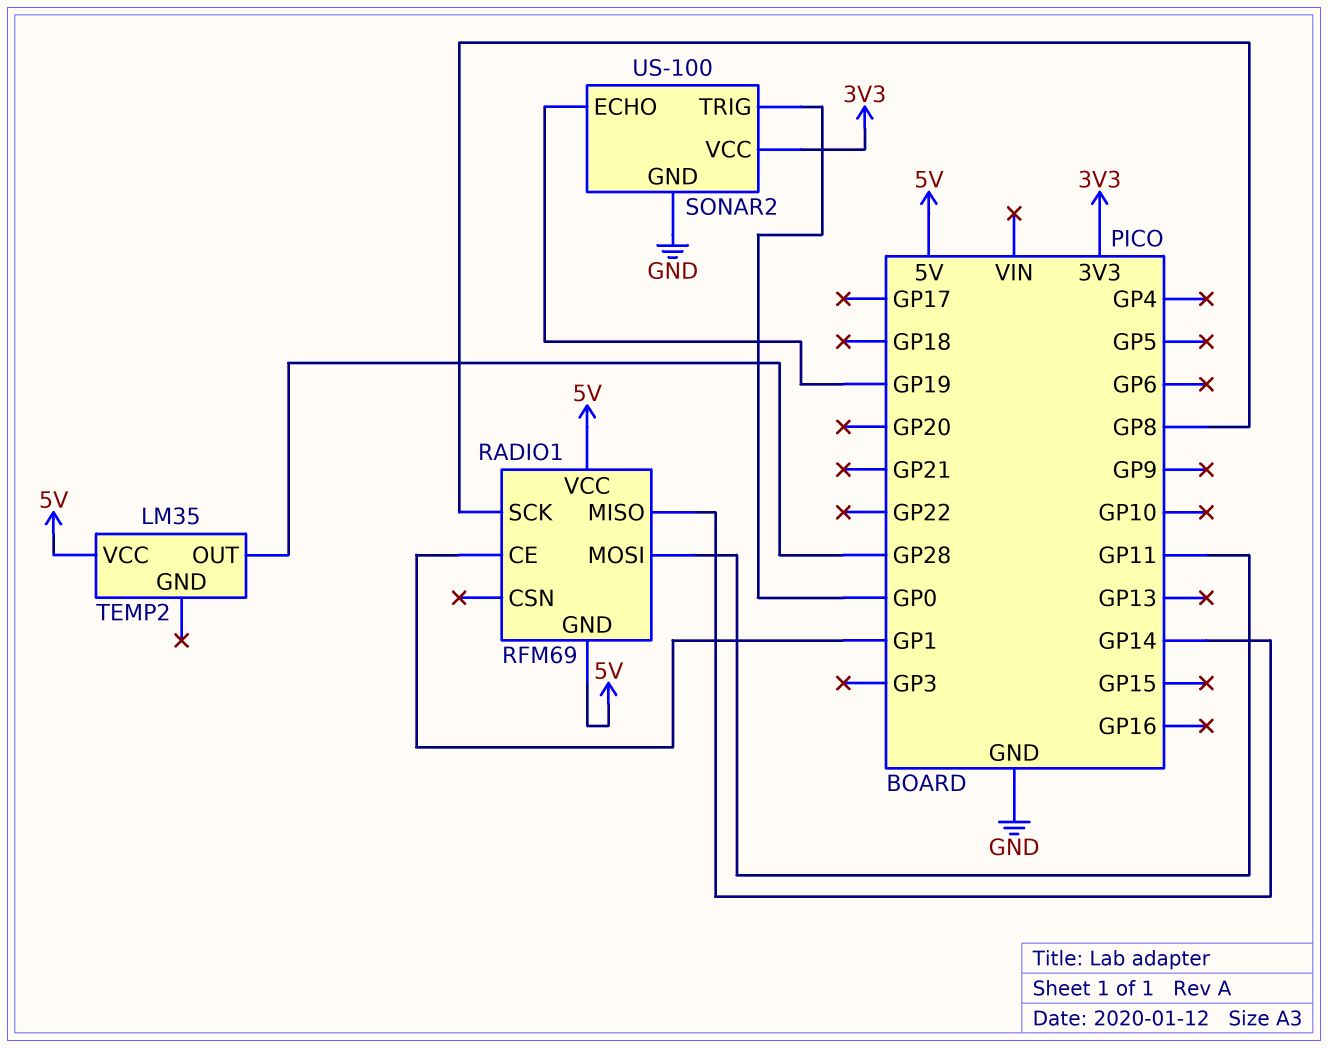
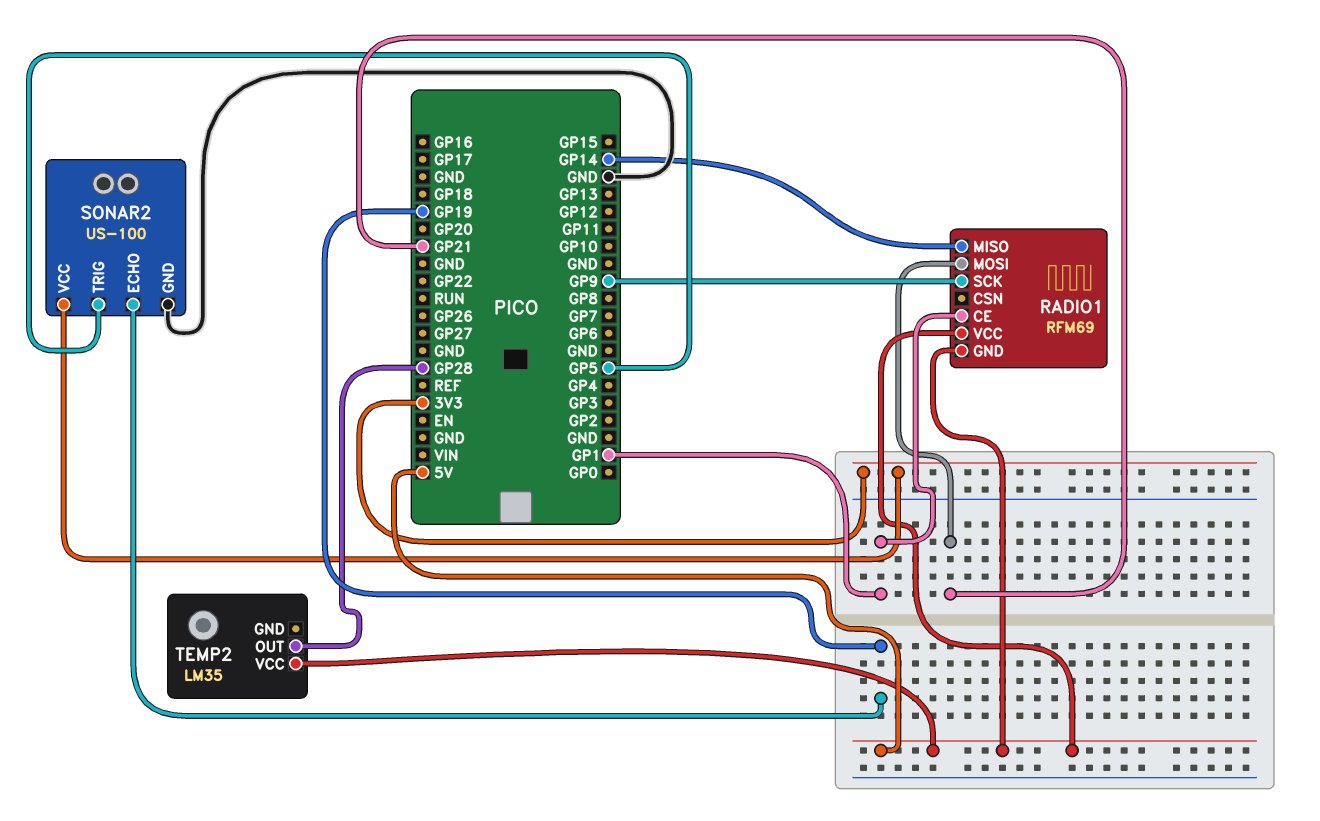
RADIO1 pin MOSI: GP11 -> GP21
RADIO1 pin SCK: GP8 -> GP9
SONAR2 pin TRIG: GP0 -> GP5

